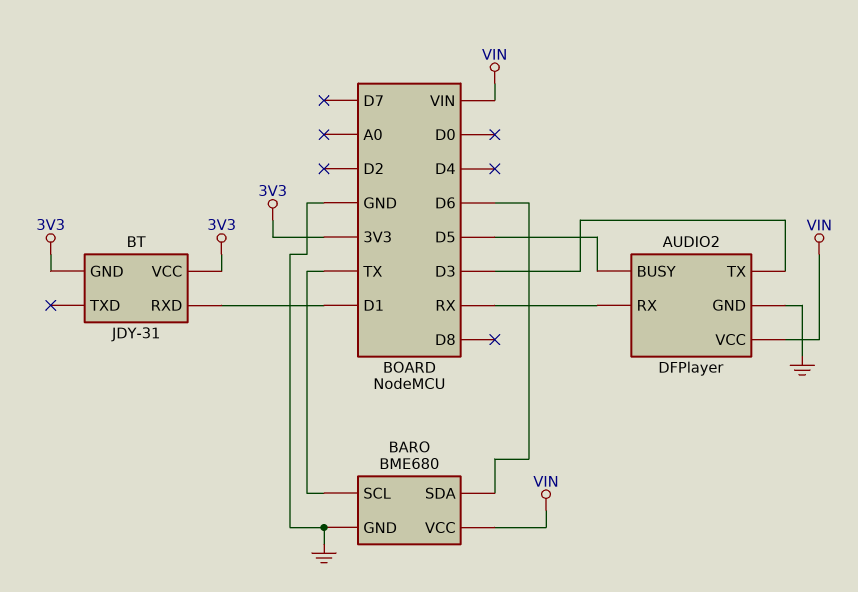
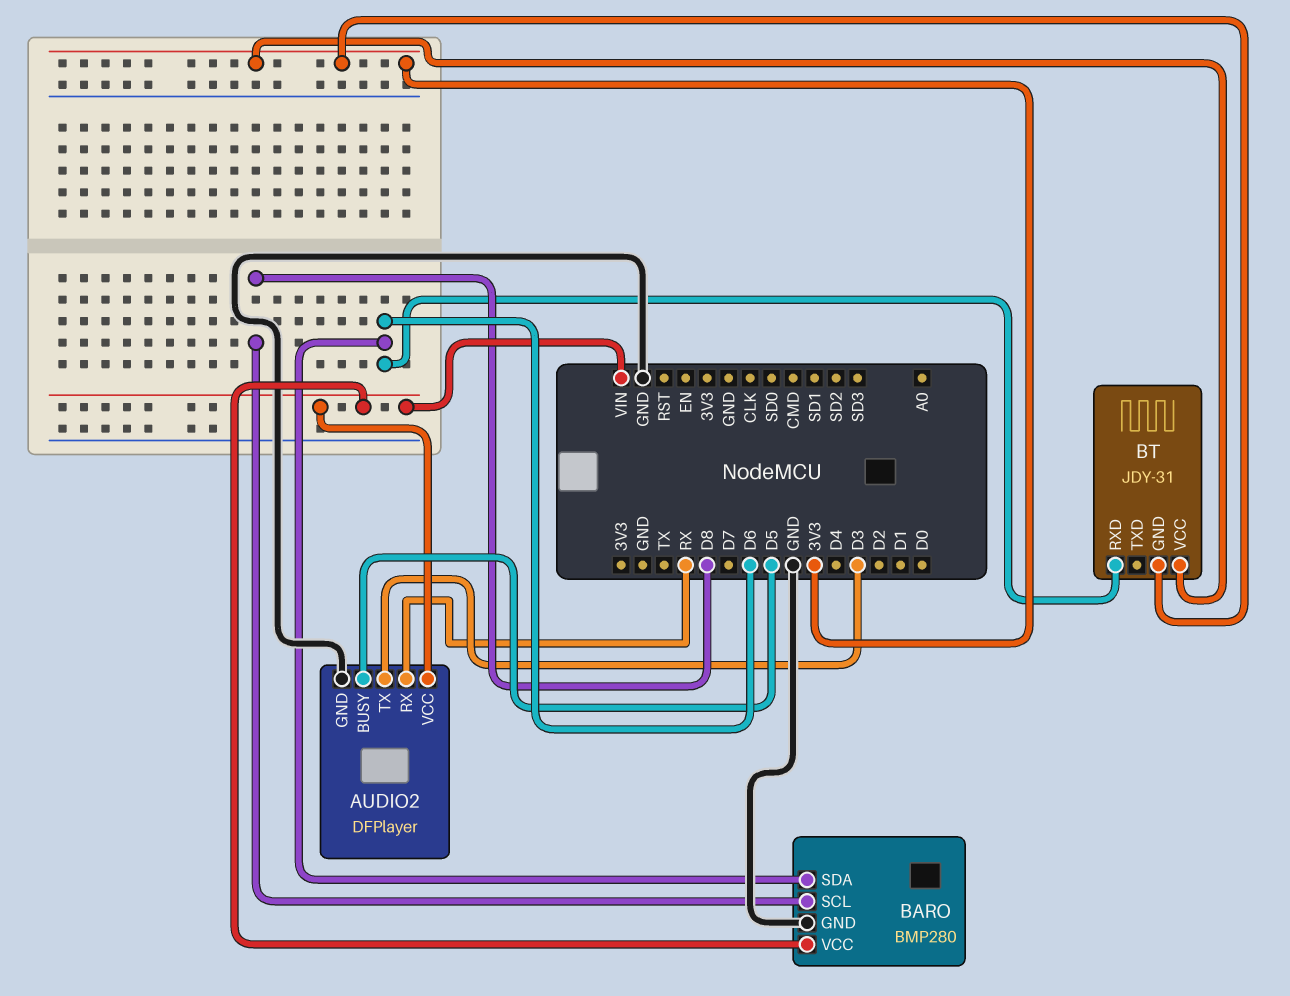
BARO: BME680 -> BMP280
BARO pin SCL: TX -> D8
BT pin RXD: D1 -> D6

